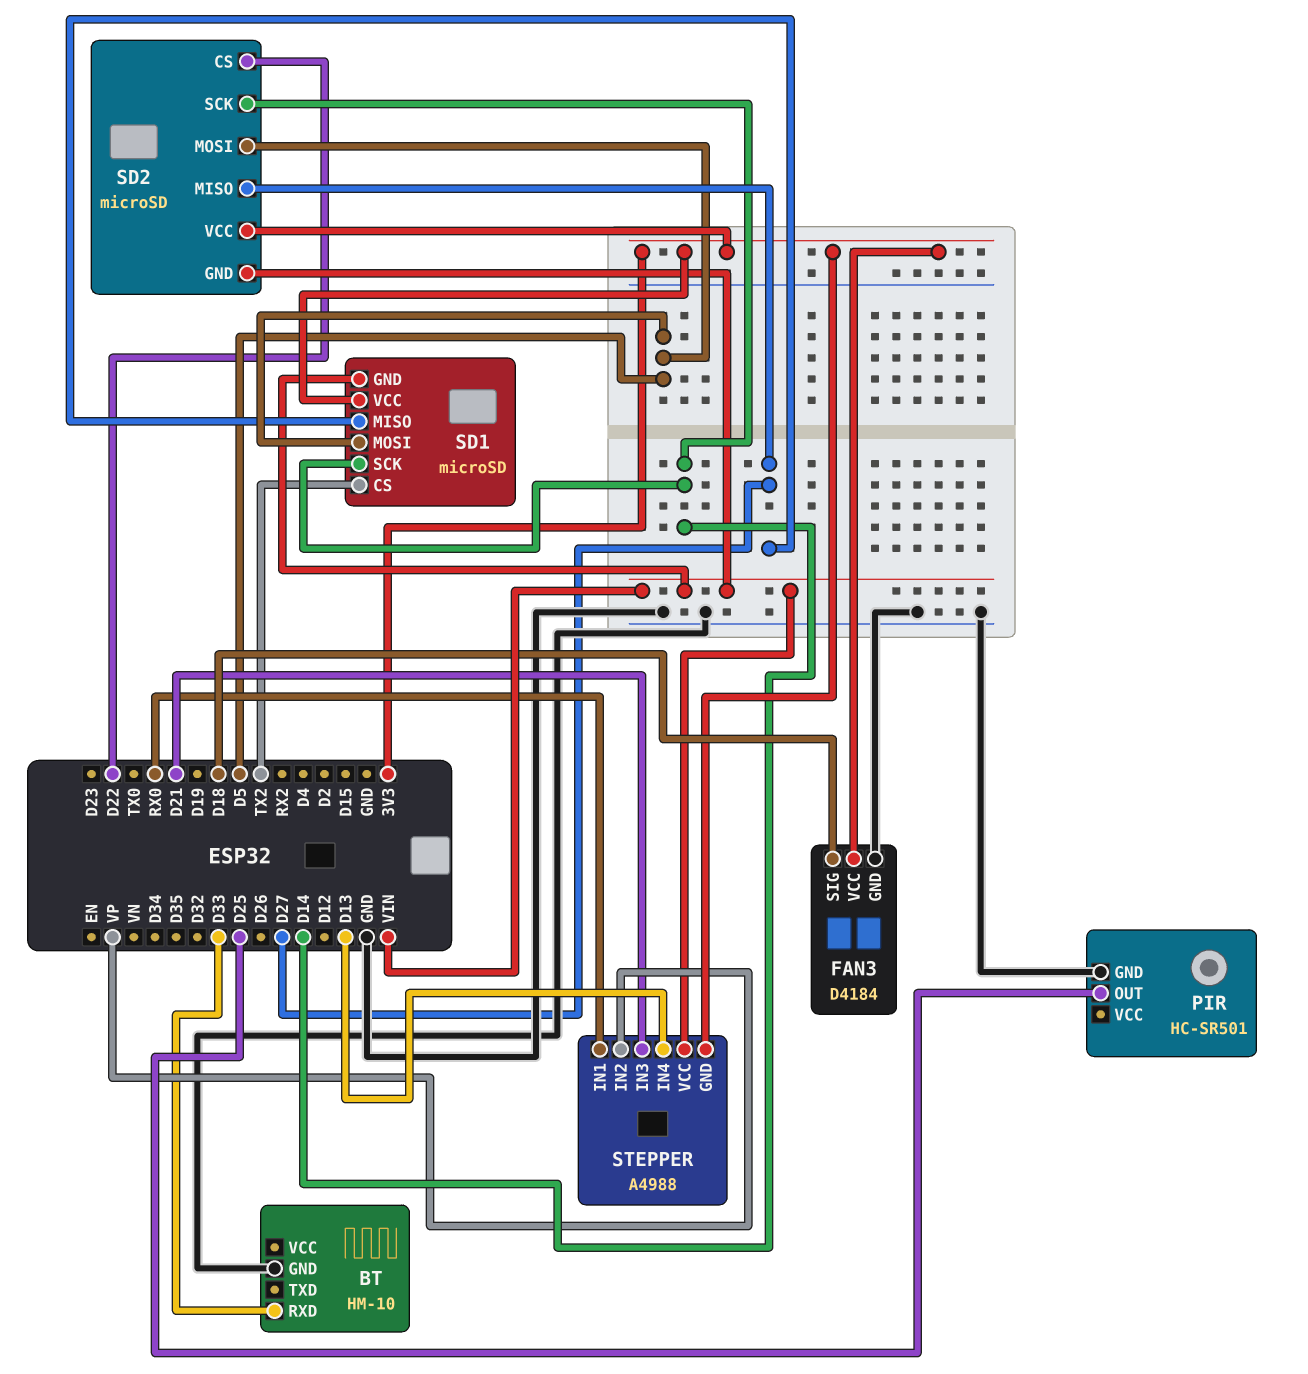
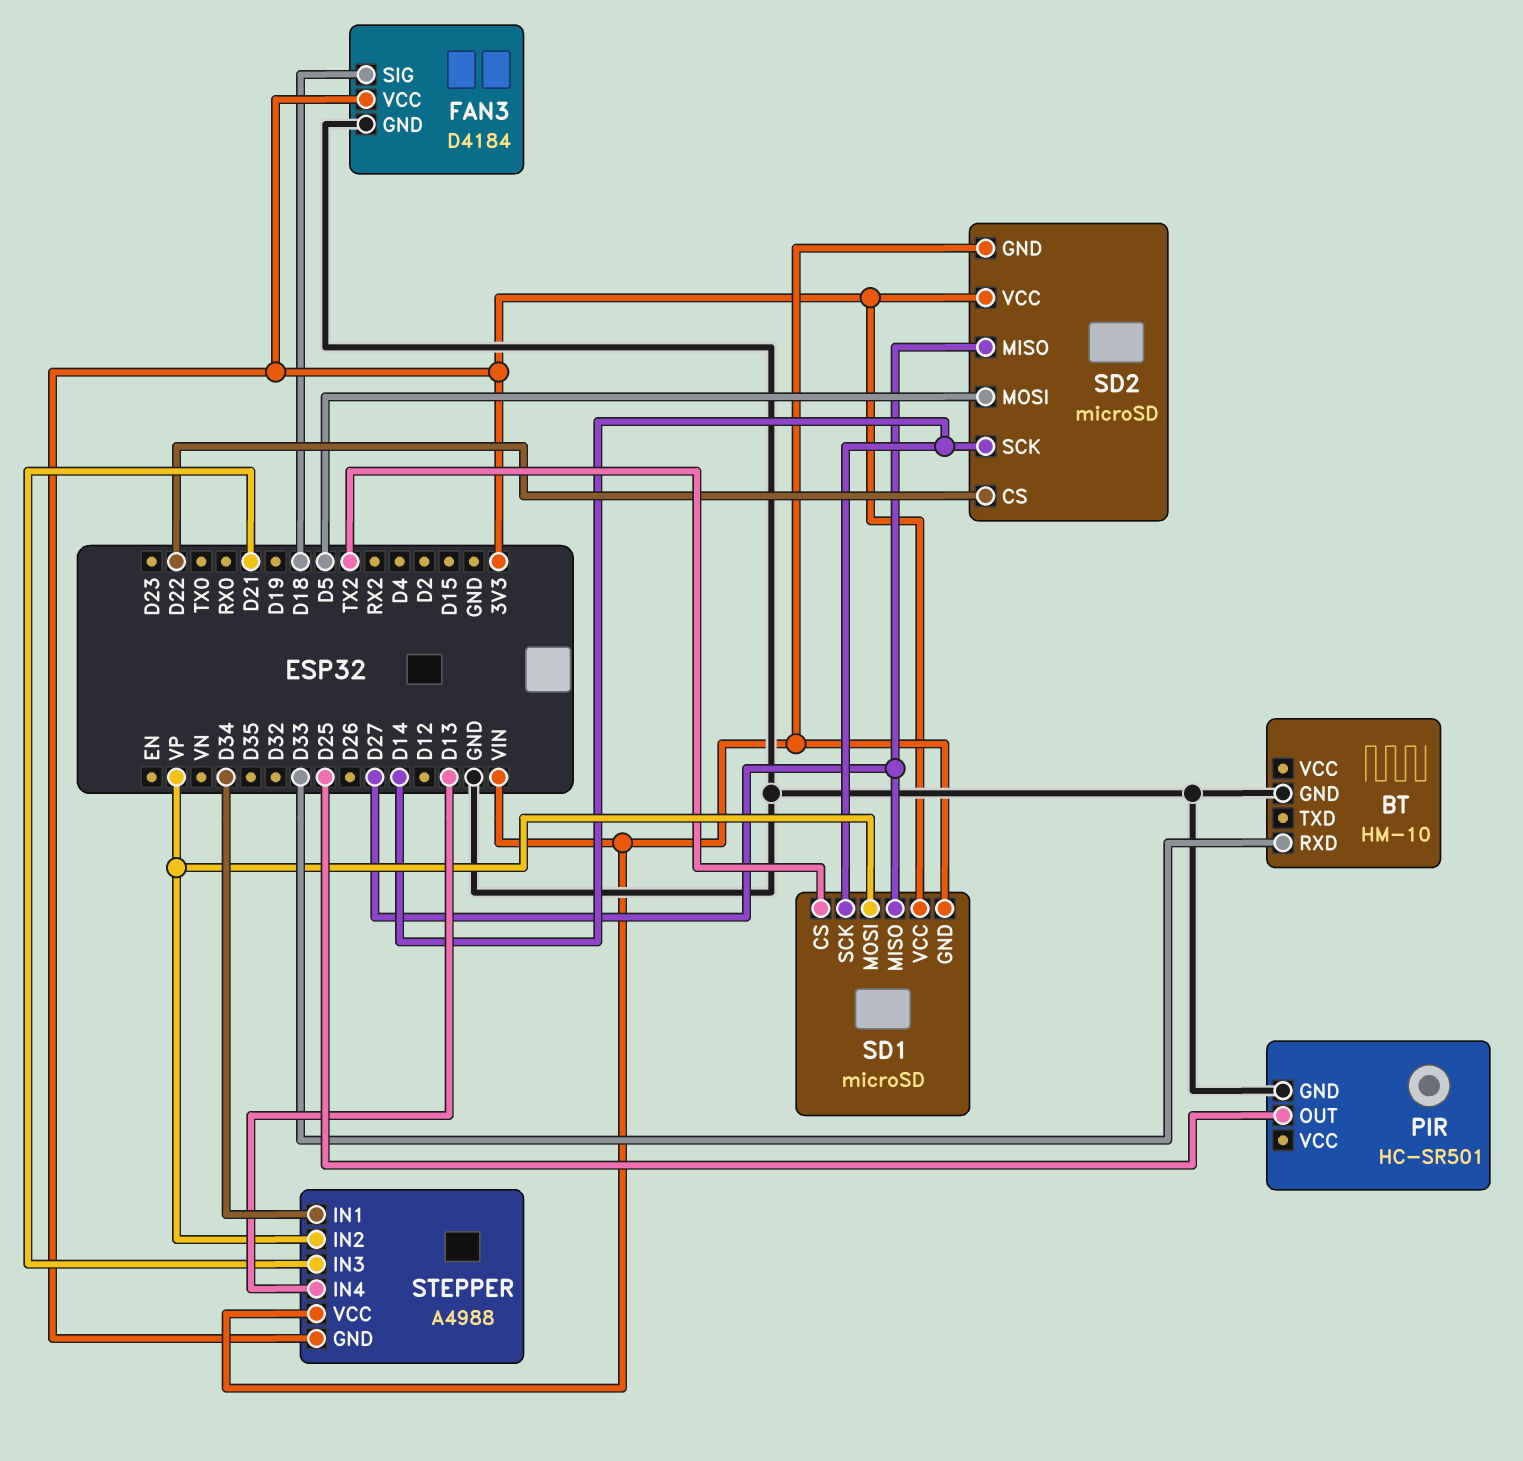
SD1 pin MOSI: D5 -> VP
STEPPER pin IN1: RX0 -> D34

